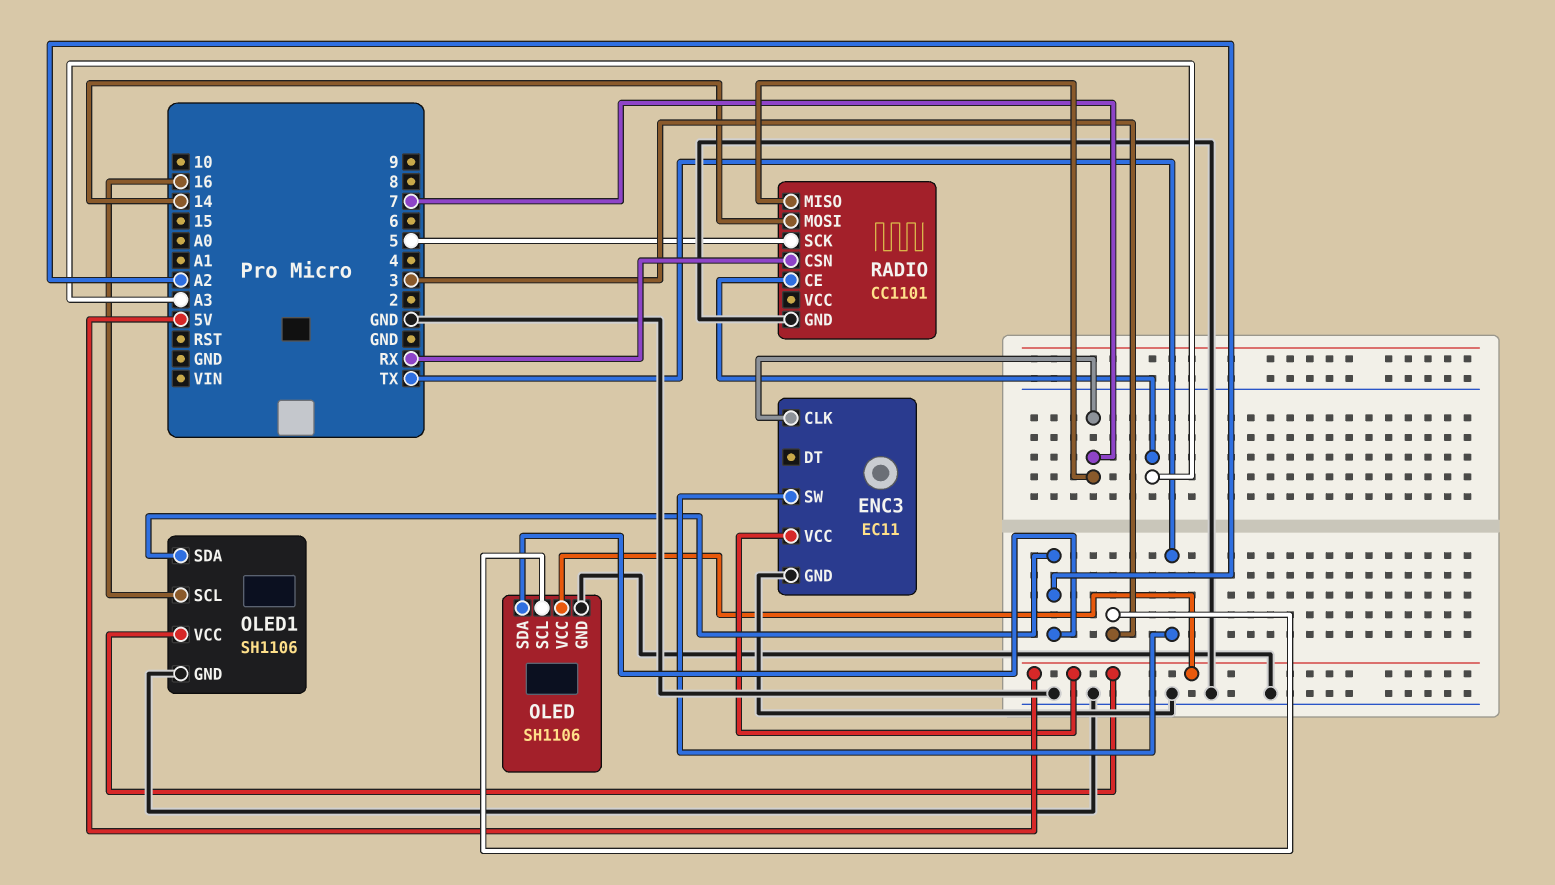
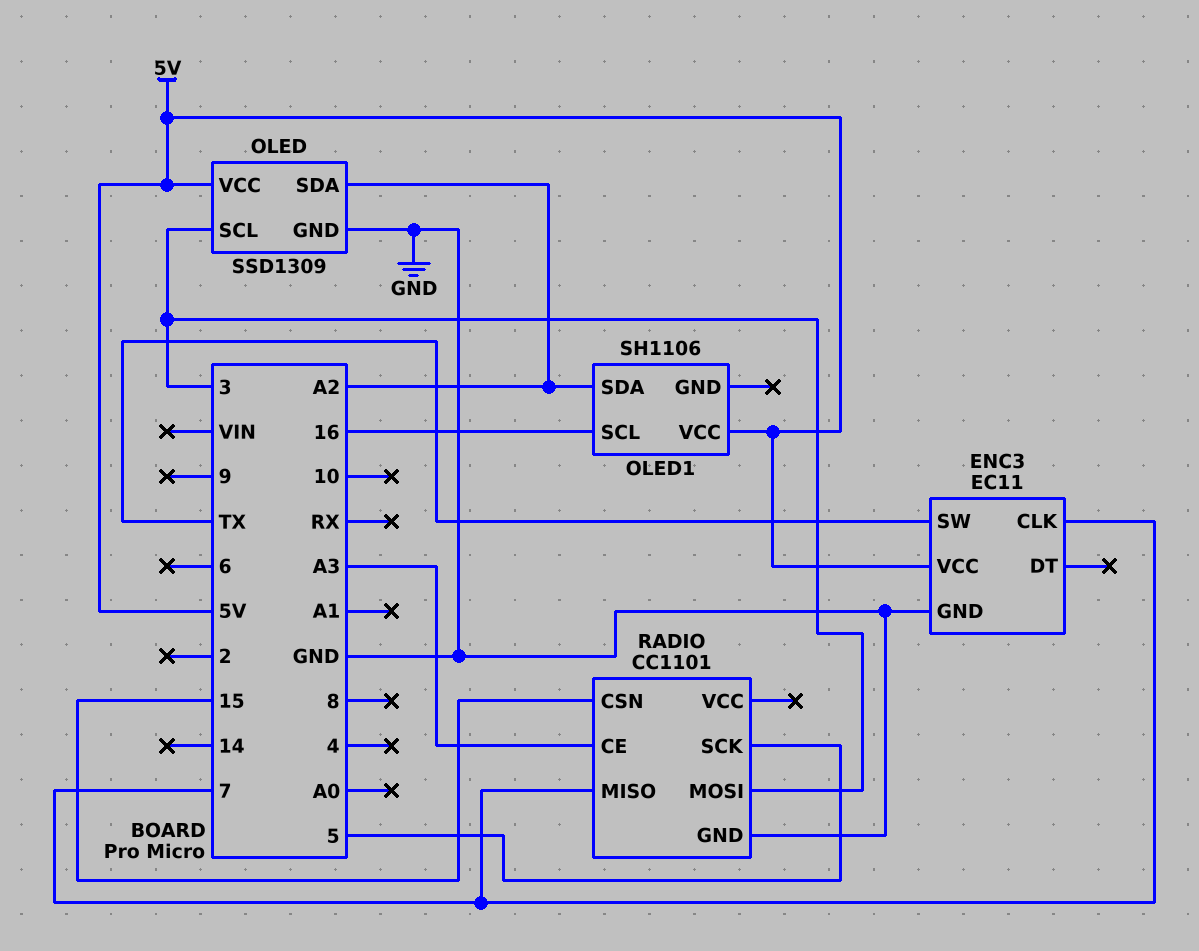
OLED: SH1106 -> SSD1309
OLED1 pin GND: GND -> none
RADIO pin CSN: RX -> 15
RADIO pin MOSI: 14 -> 3

